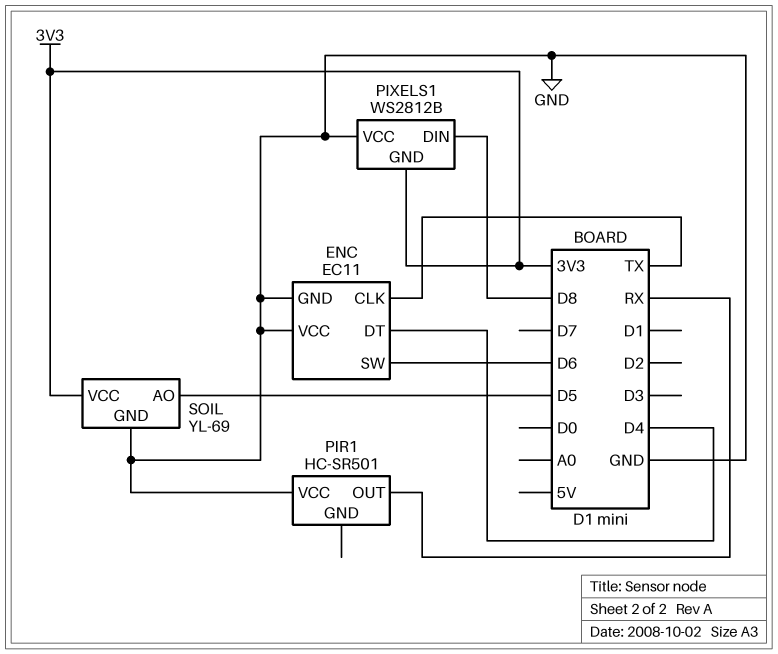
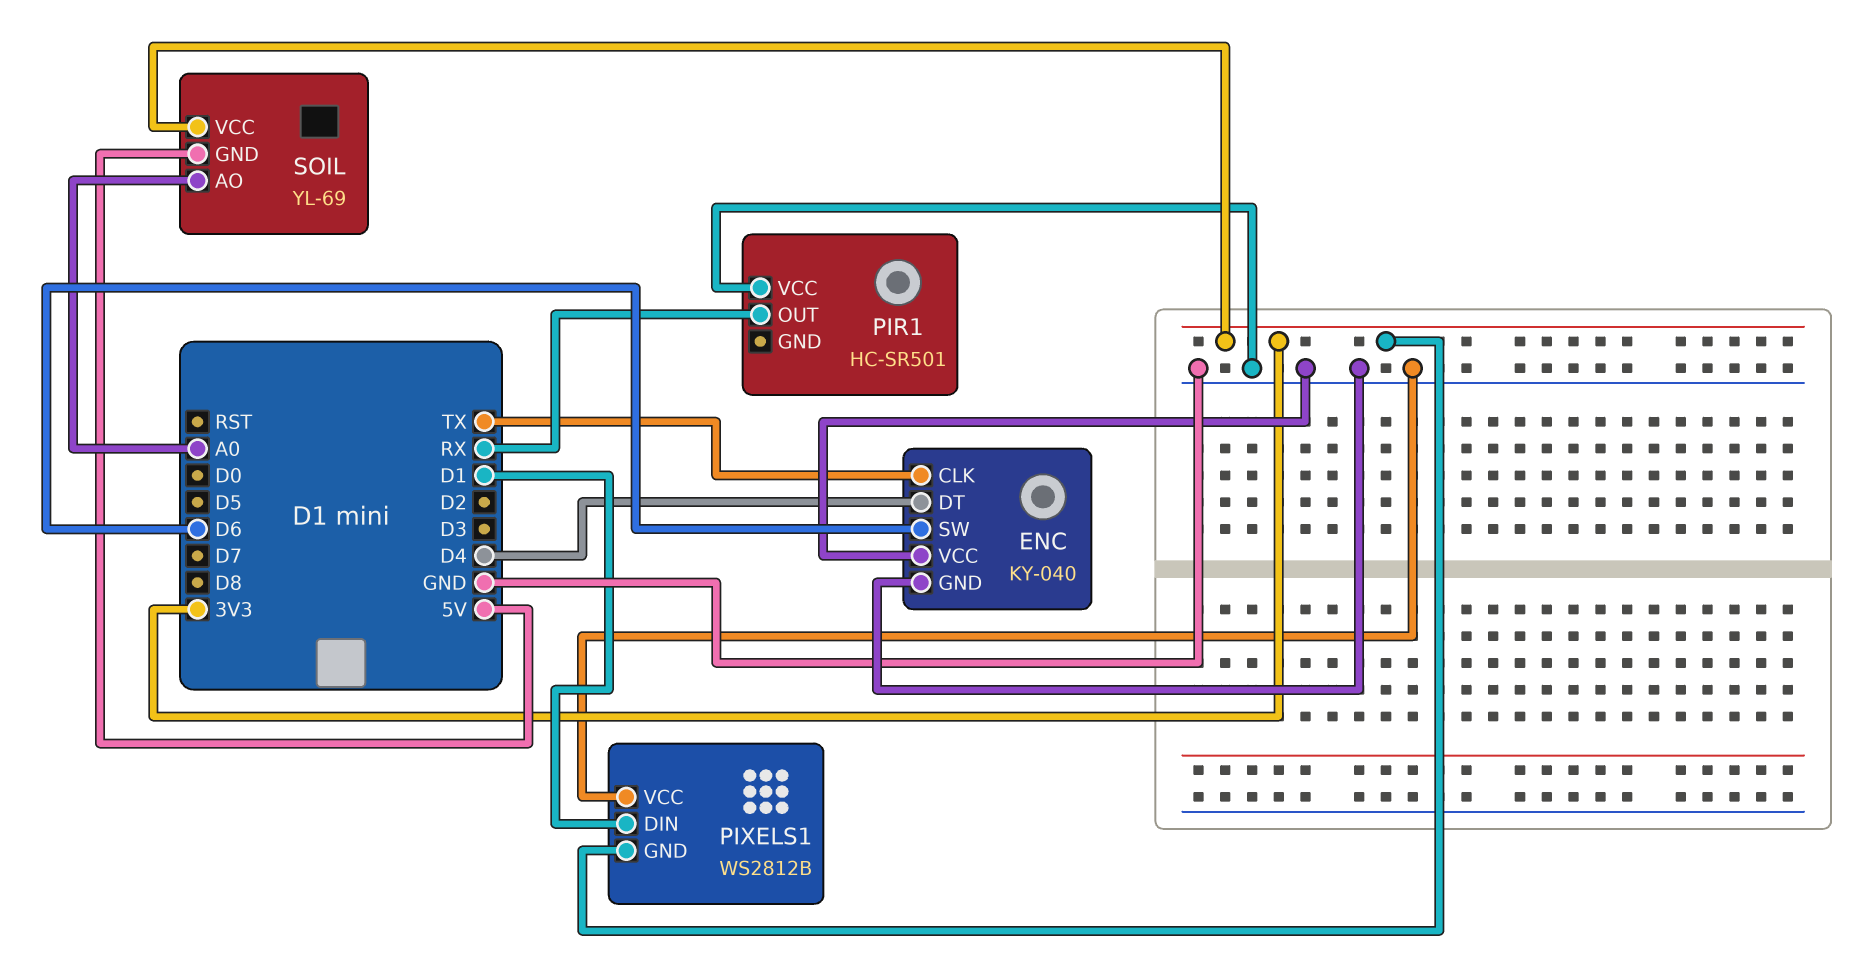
ENC: EC11 -> KY-040
PIXELS1 pin DIN: D8 -> D1
SOIL pin AO: D5 -> A0
SOIL pin GND: GND -> 5V

